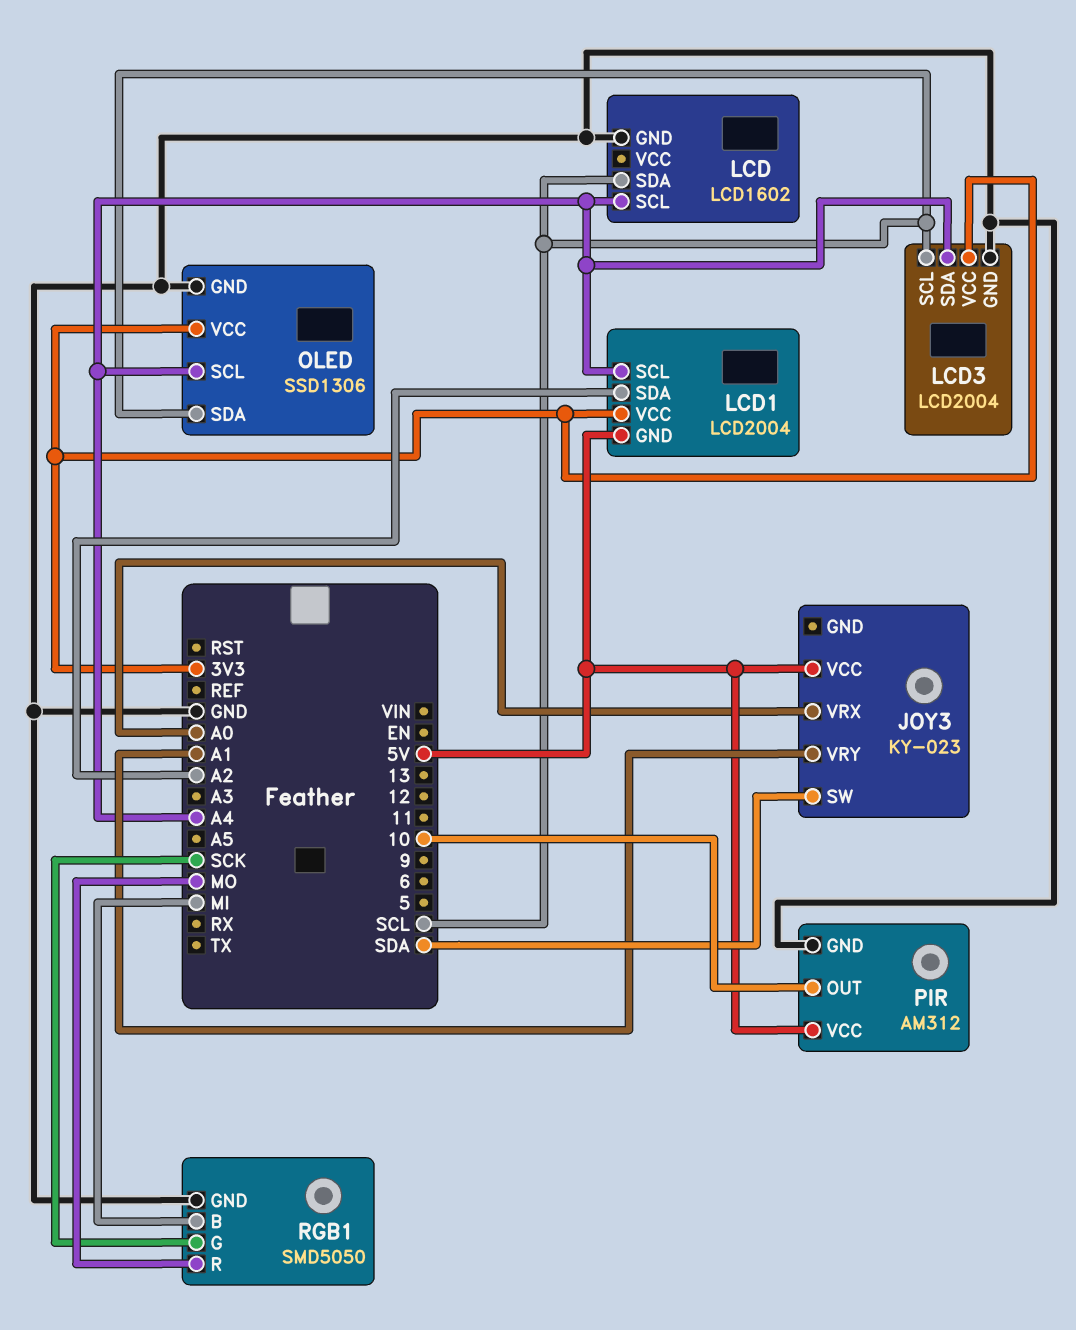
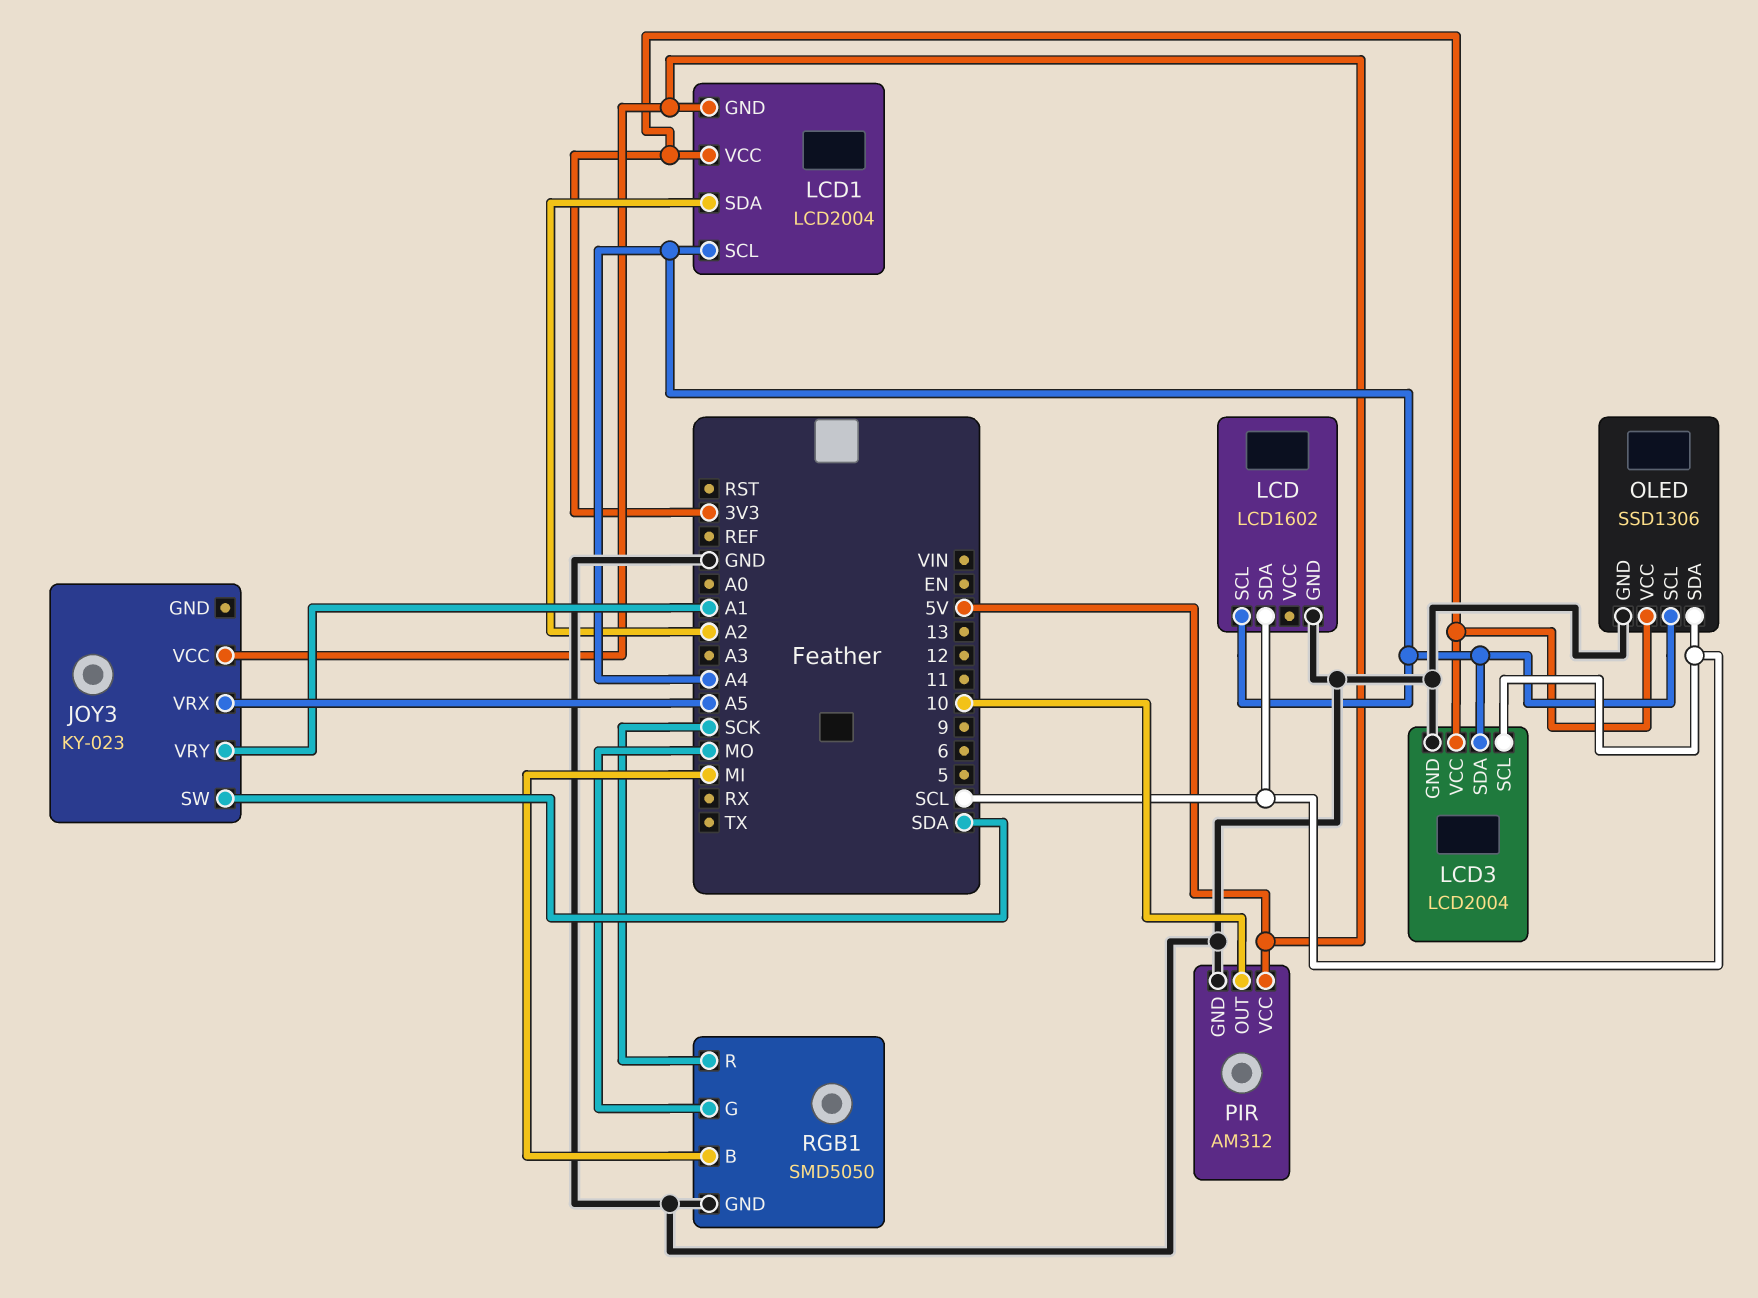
JOY3 pin VRX: A0 -> A5
RGB1 pin G: SCK -> MO
RGB1 pin R: MO -> SCK

